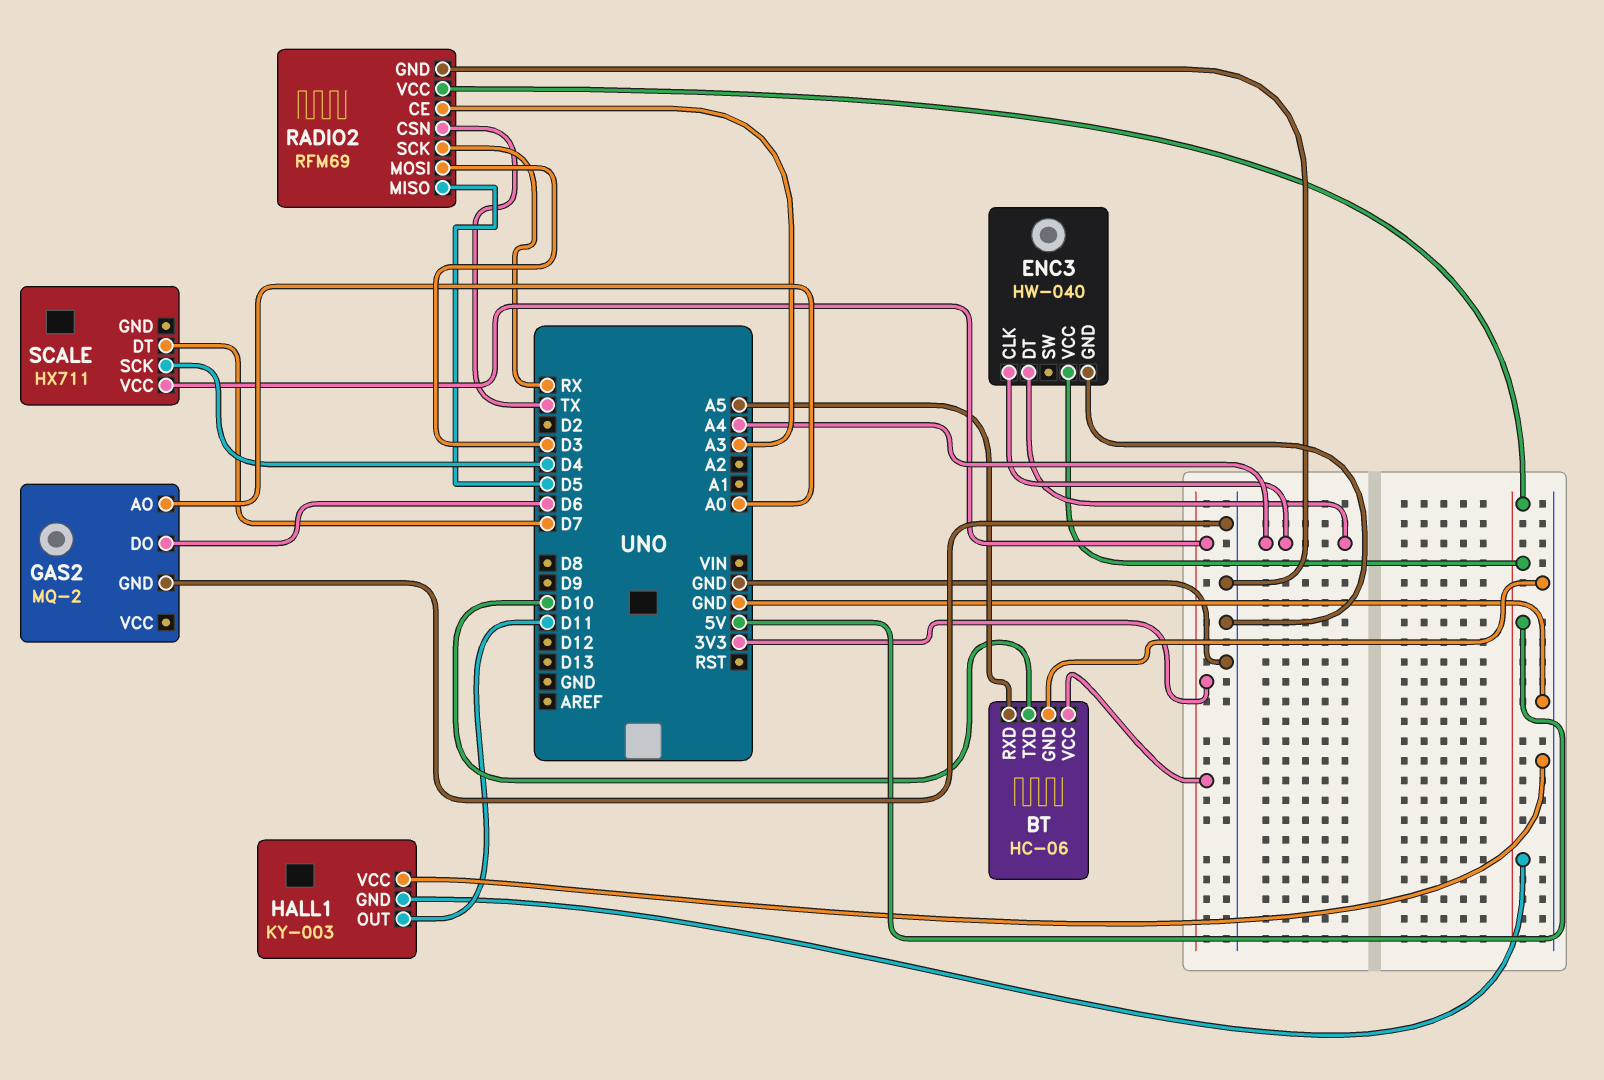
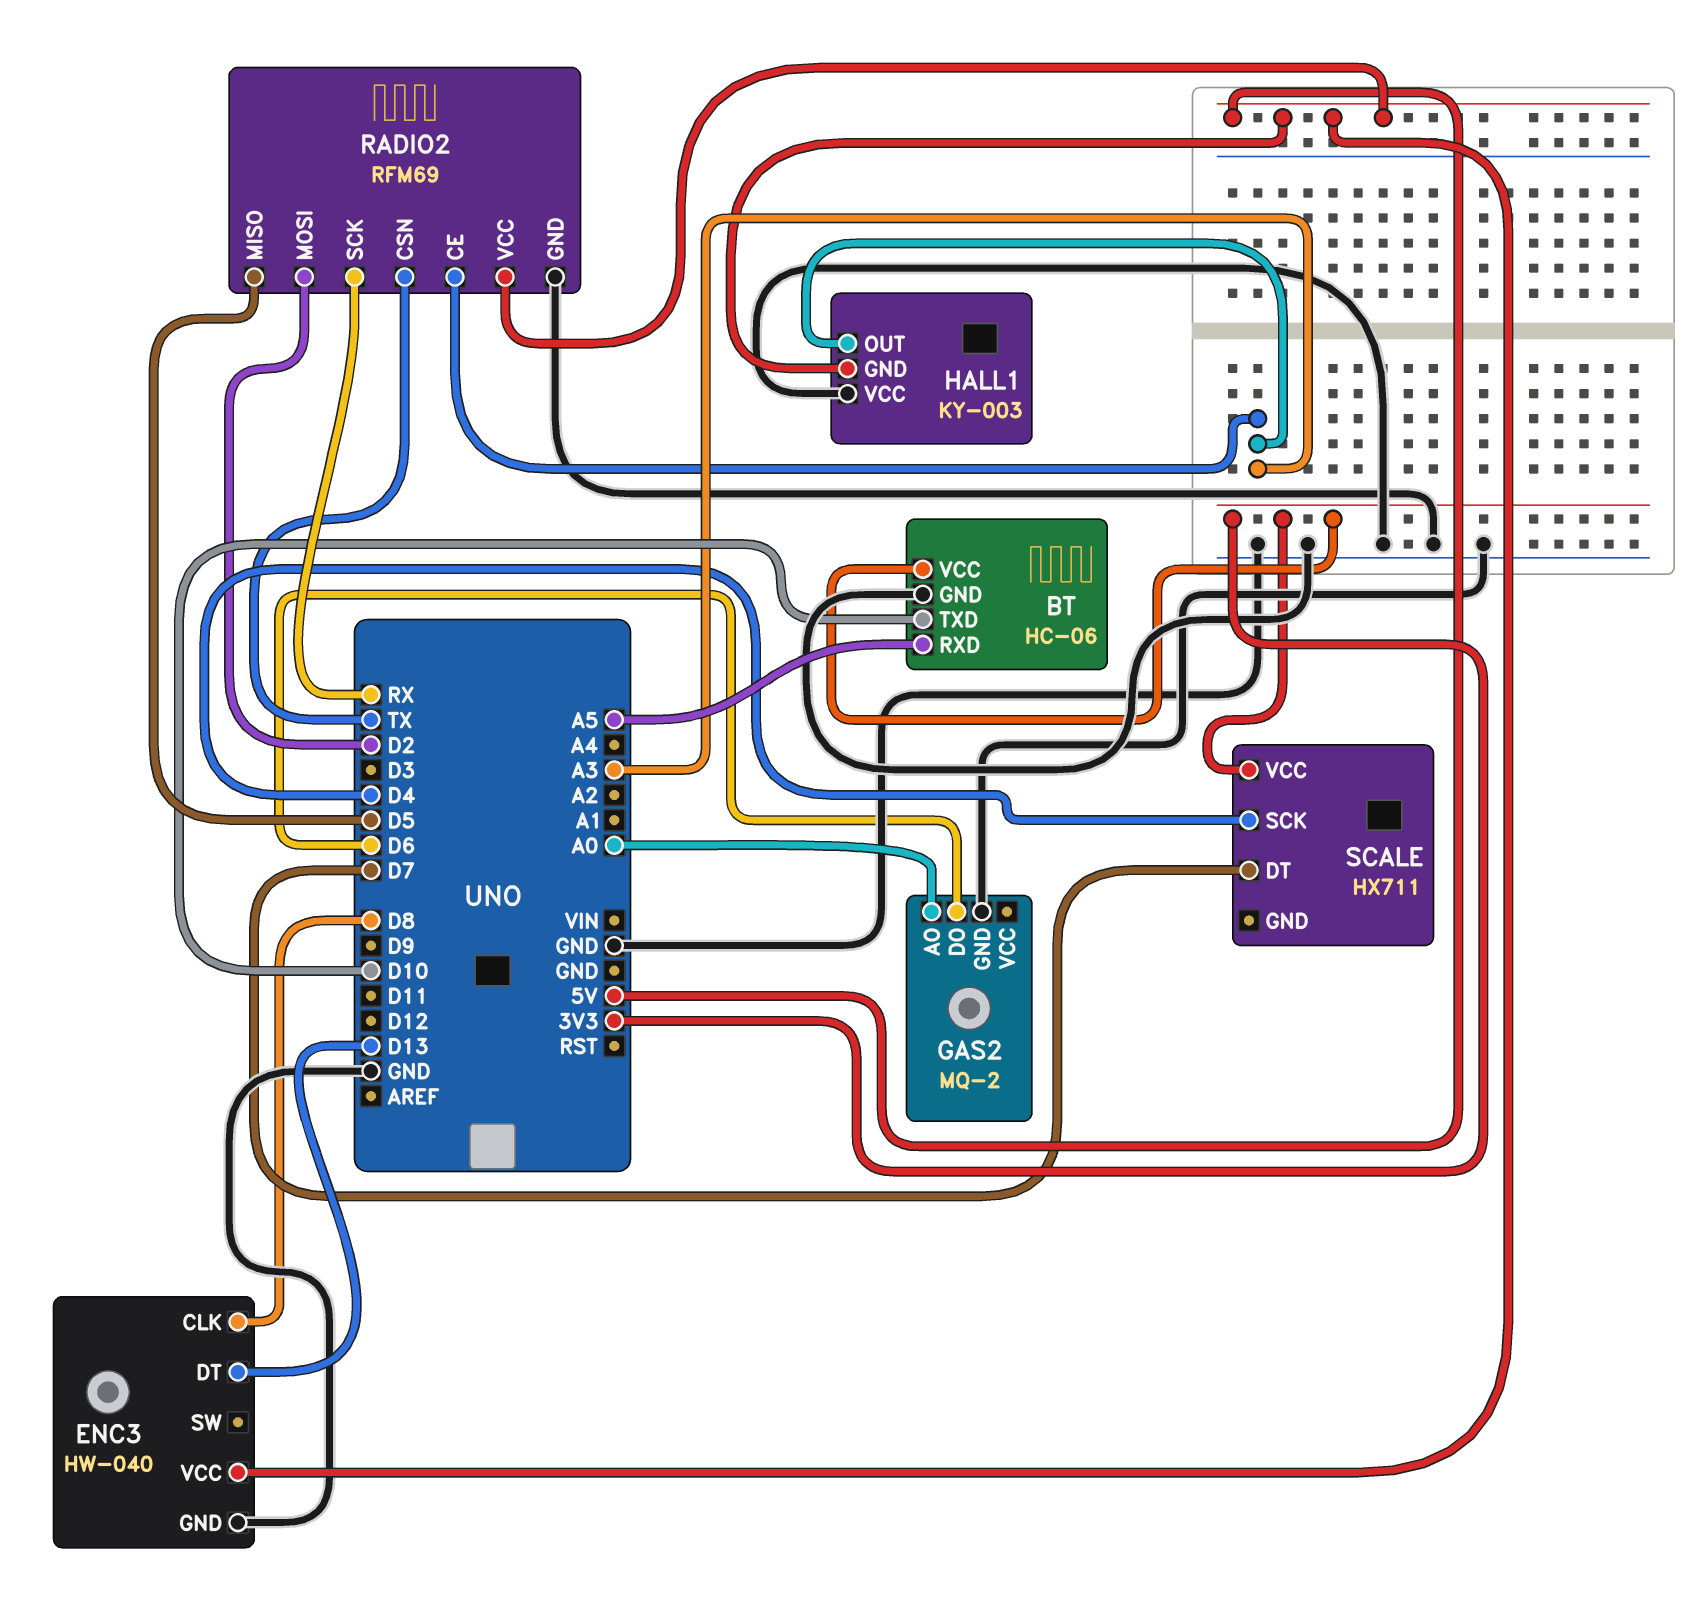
ENC3 pin CLK: A4 -> D8
ENC3 pin DT: A4 -> D13
HALL1 pin OUT: D11 -> A3
RADIO2 pin MOSI: D3 -> D2

